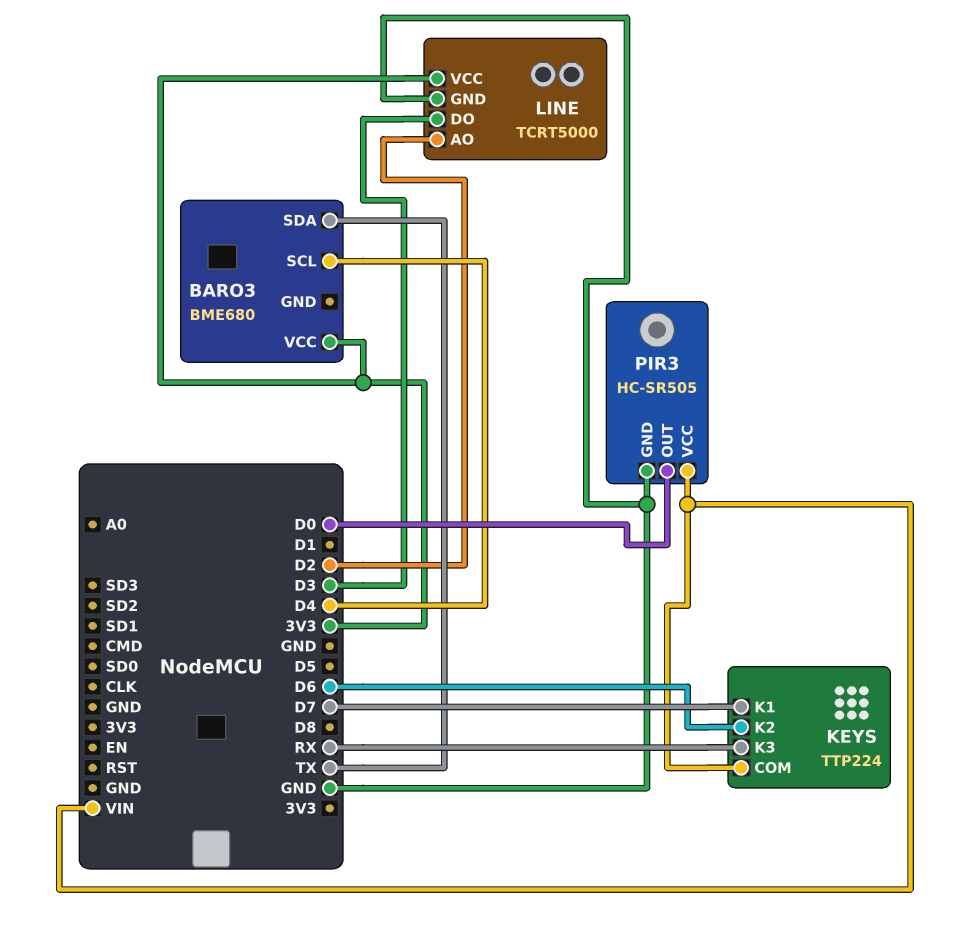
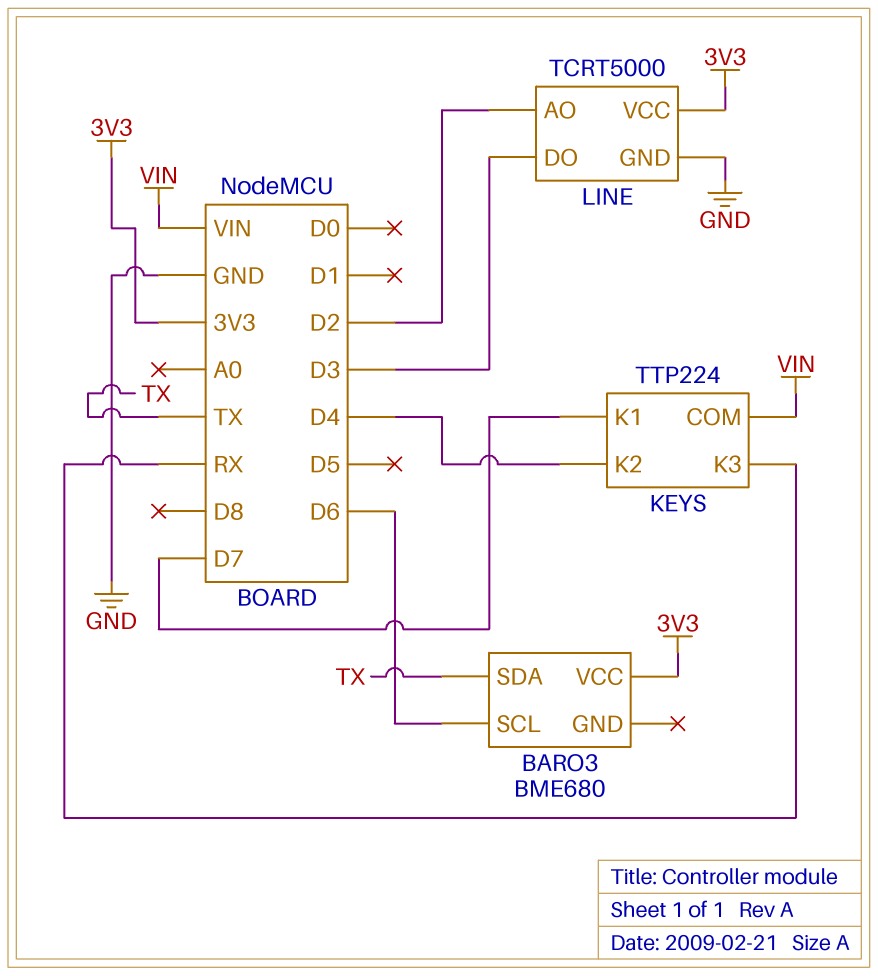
BARO3 pin SCL: D4 -> D6
KEYS pin K2: D6 -> D4
PIR3: HC-SR505 -> none
PIR3 pin GND: GND -> none
PIR3 pin OUT: D0 -> none
PIR3 pin VCC: VIN -> none

